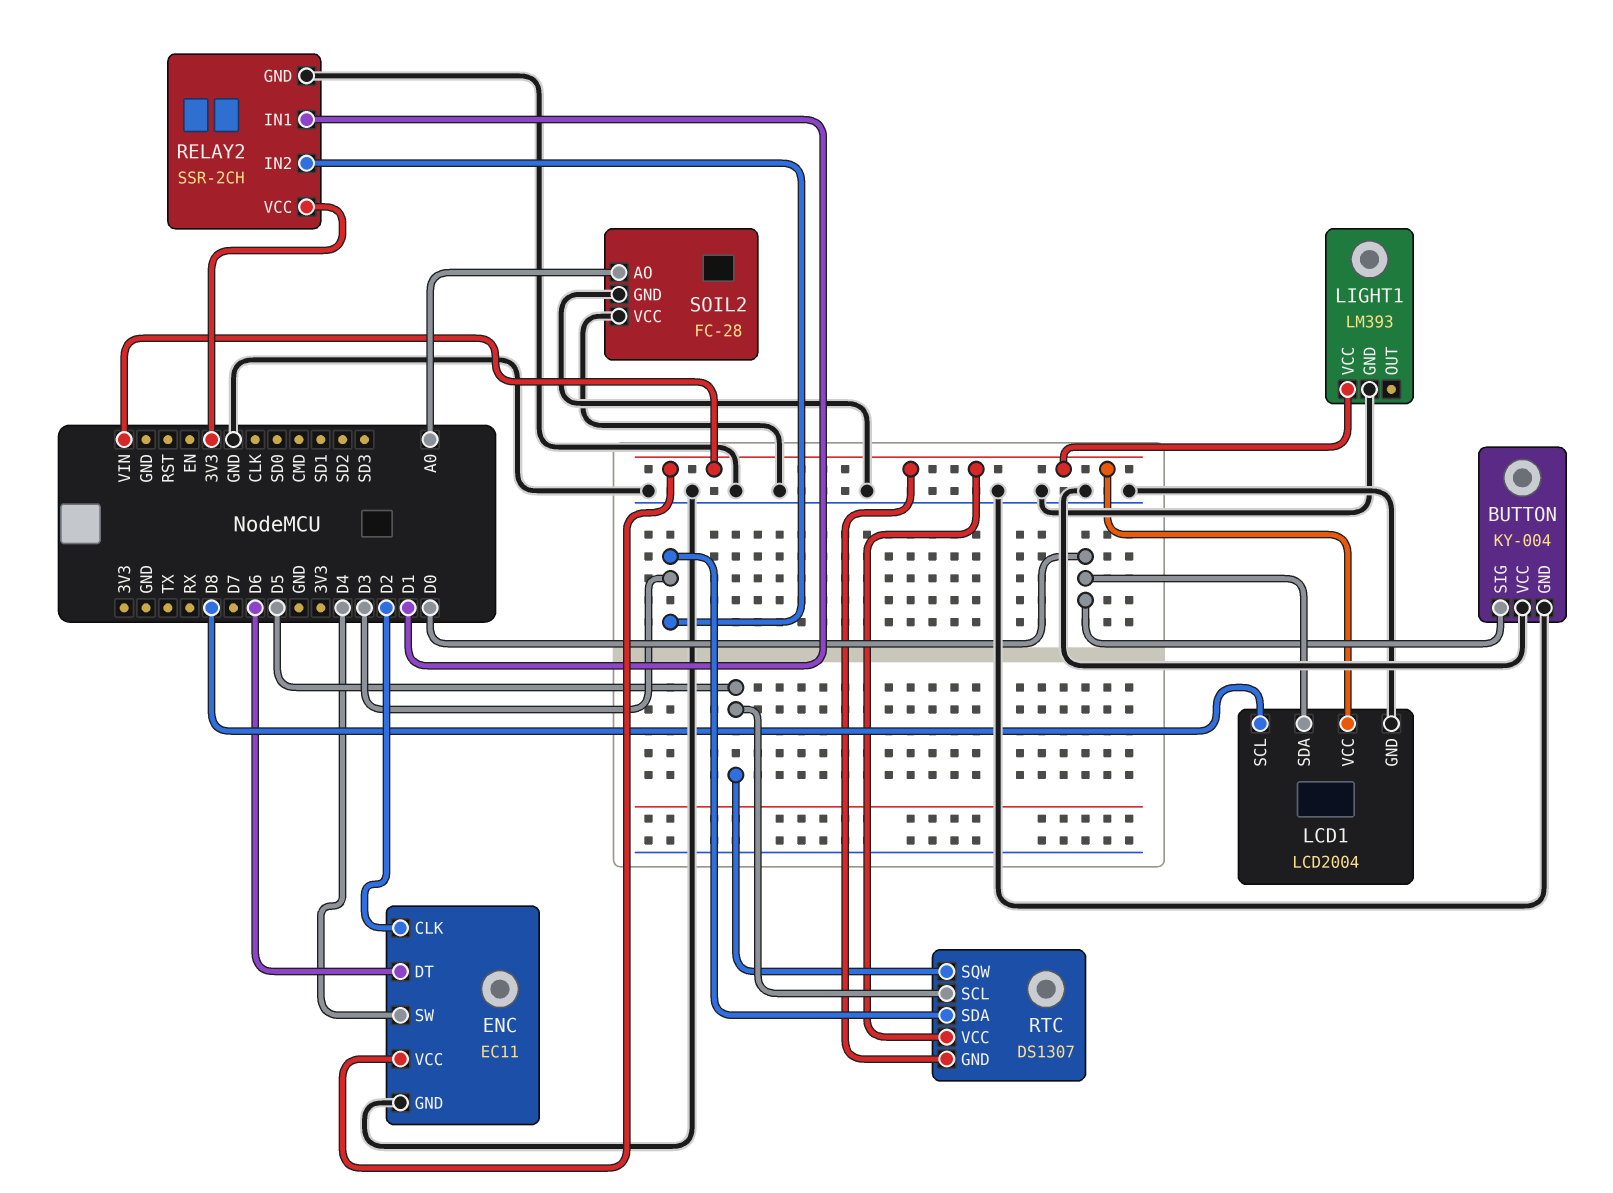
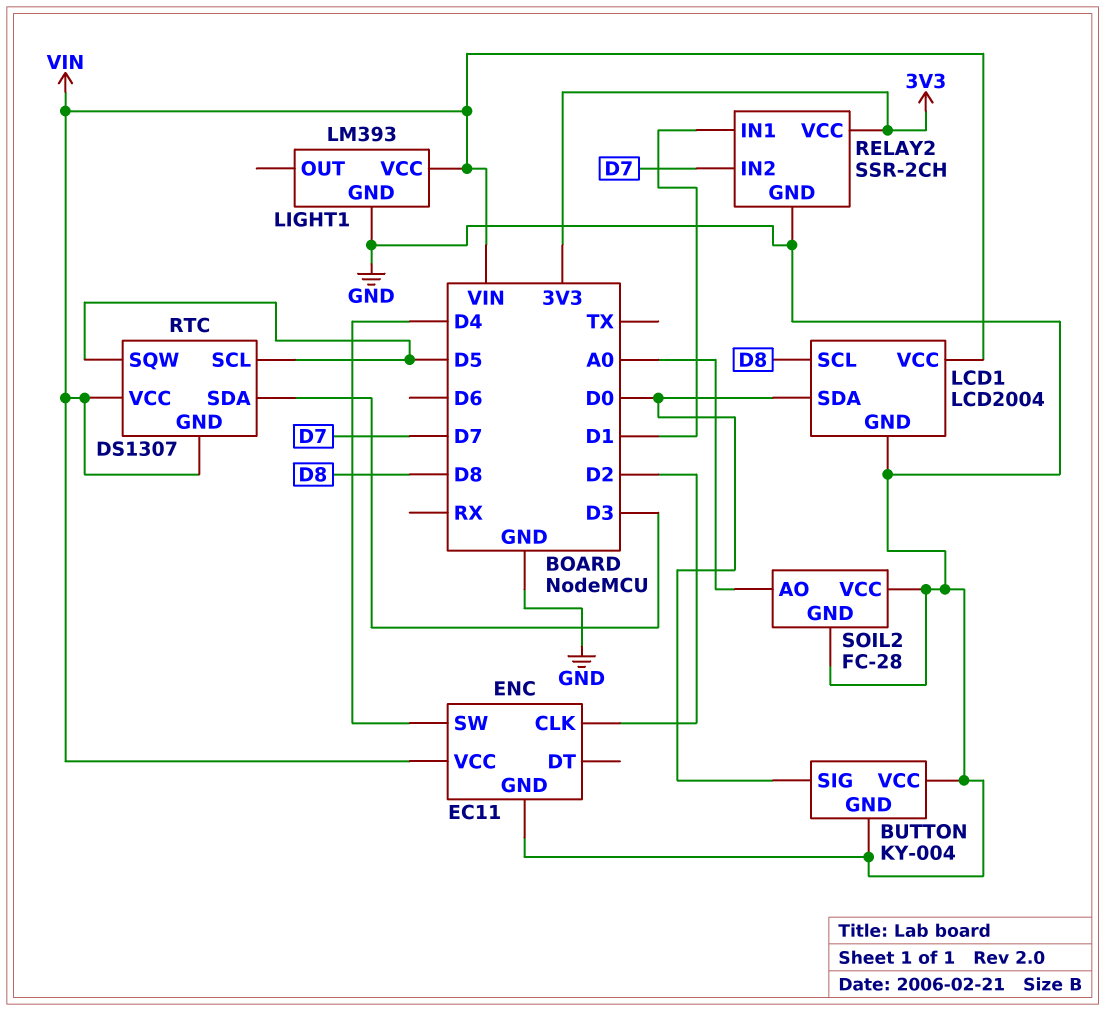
ENC pin DT: D6 -> none
RELAY2 pin IN2: D3 -> D7

